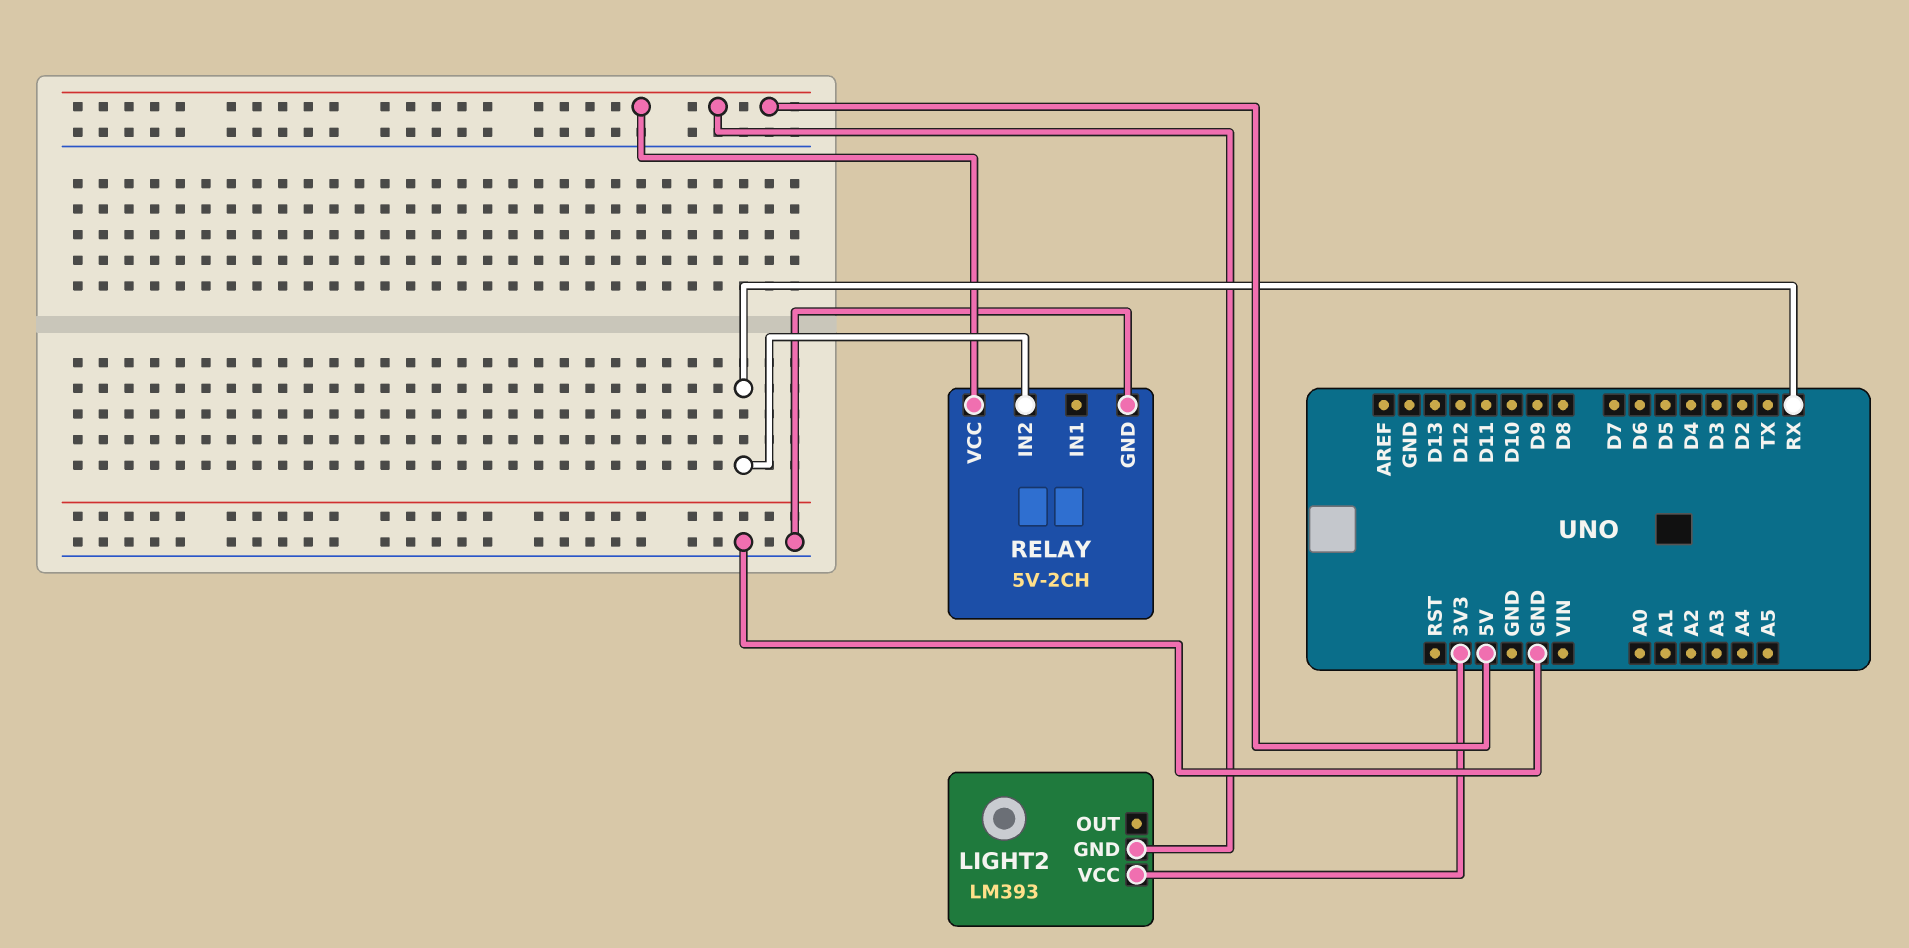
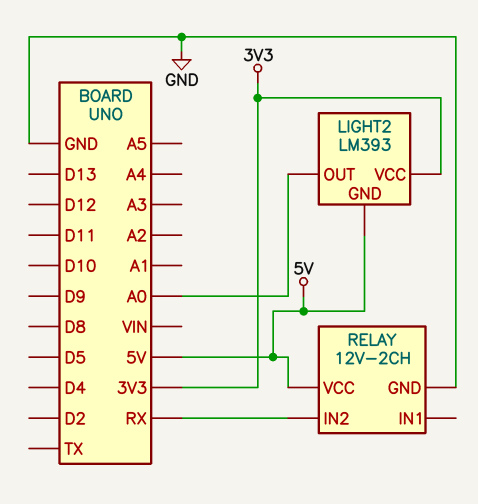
LIGHT2 pin OUT: none -> A0
RELAY: 5V-2CH -> 12V-2CH

